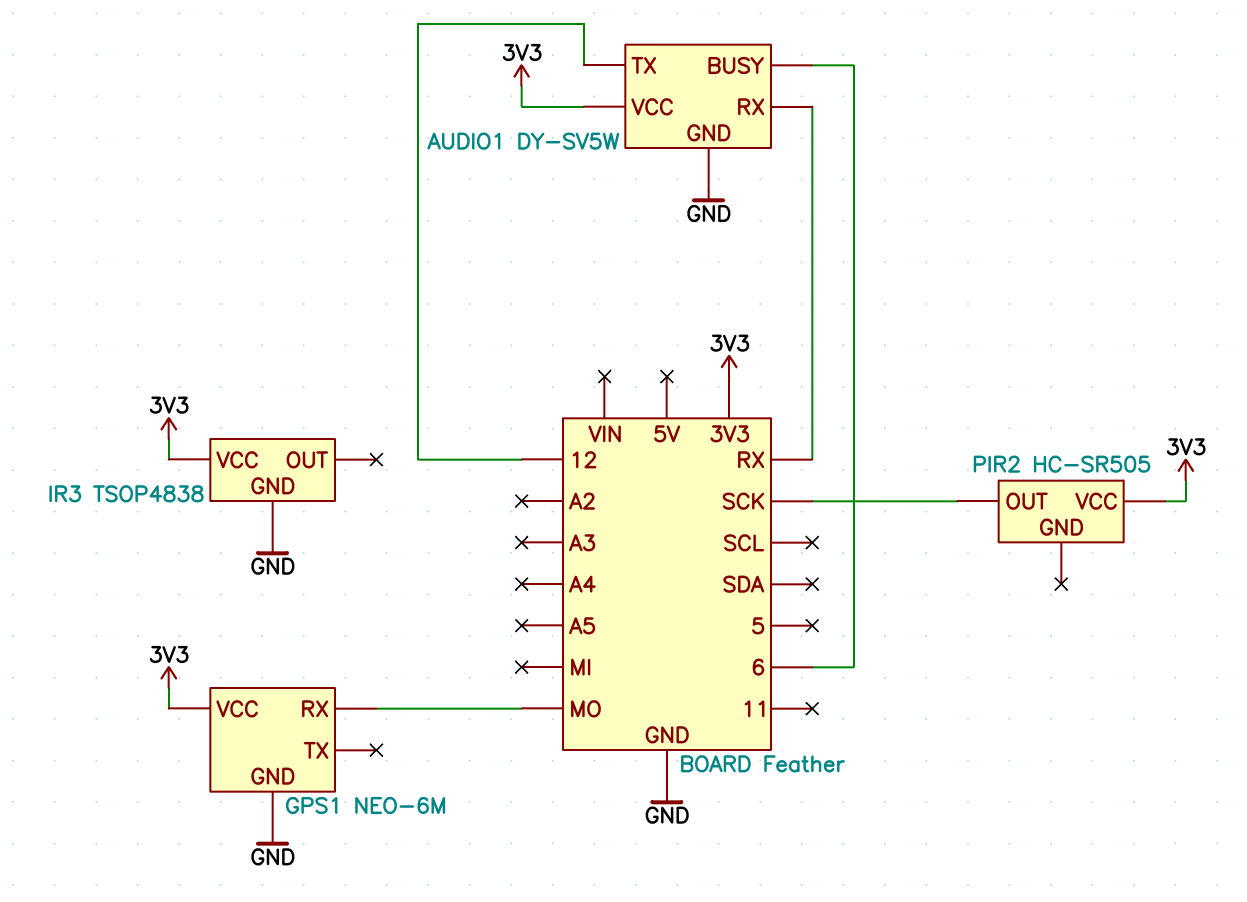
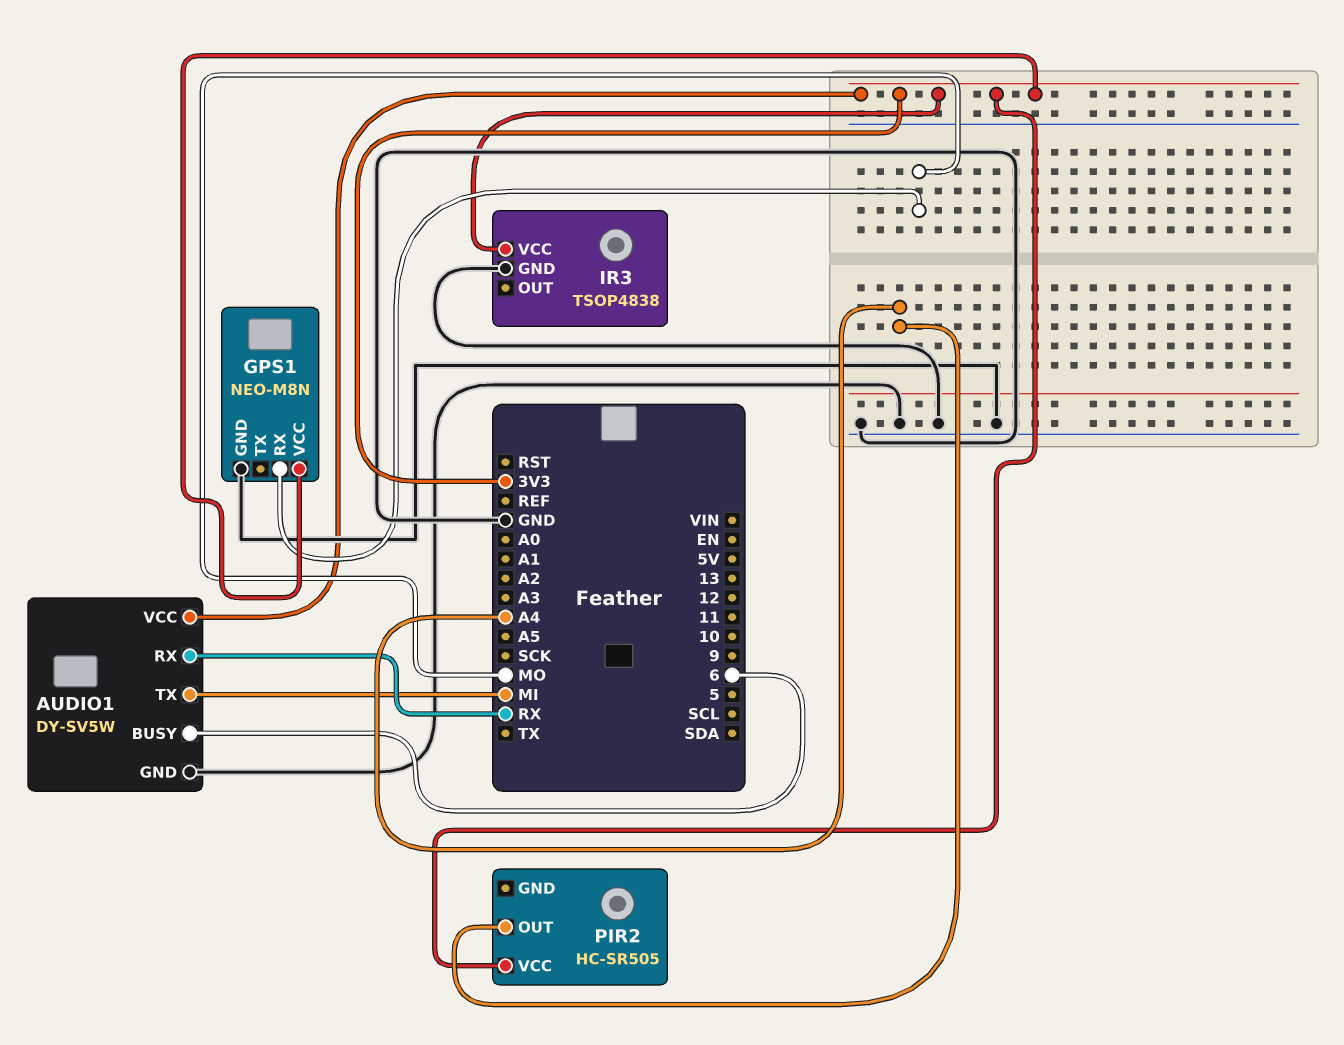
AUDIO1 pin TX: 12 -> MI
GPS1: NEO-6M -> NEO-M8N
PIR2 pin OUT: SCK -> A4

